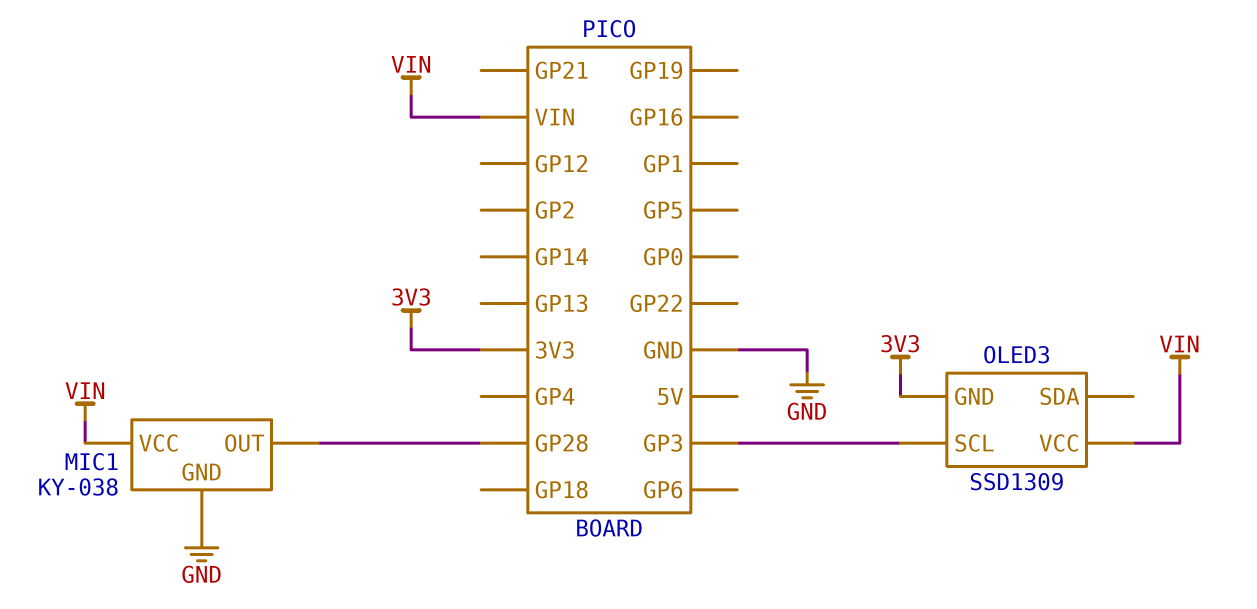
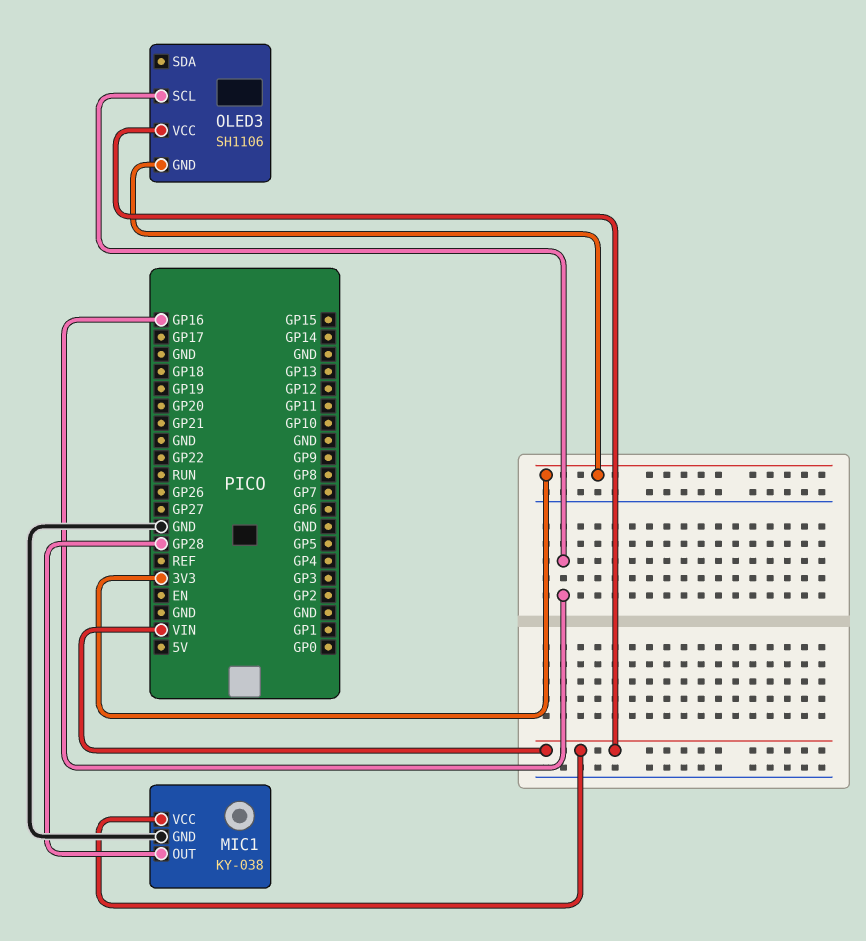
OLED3: SSD1309 -> SH1106
OLED3 pin SCL: GP3 -> GP16

